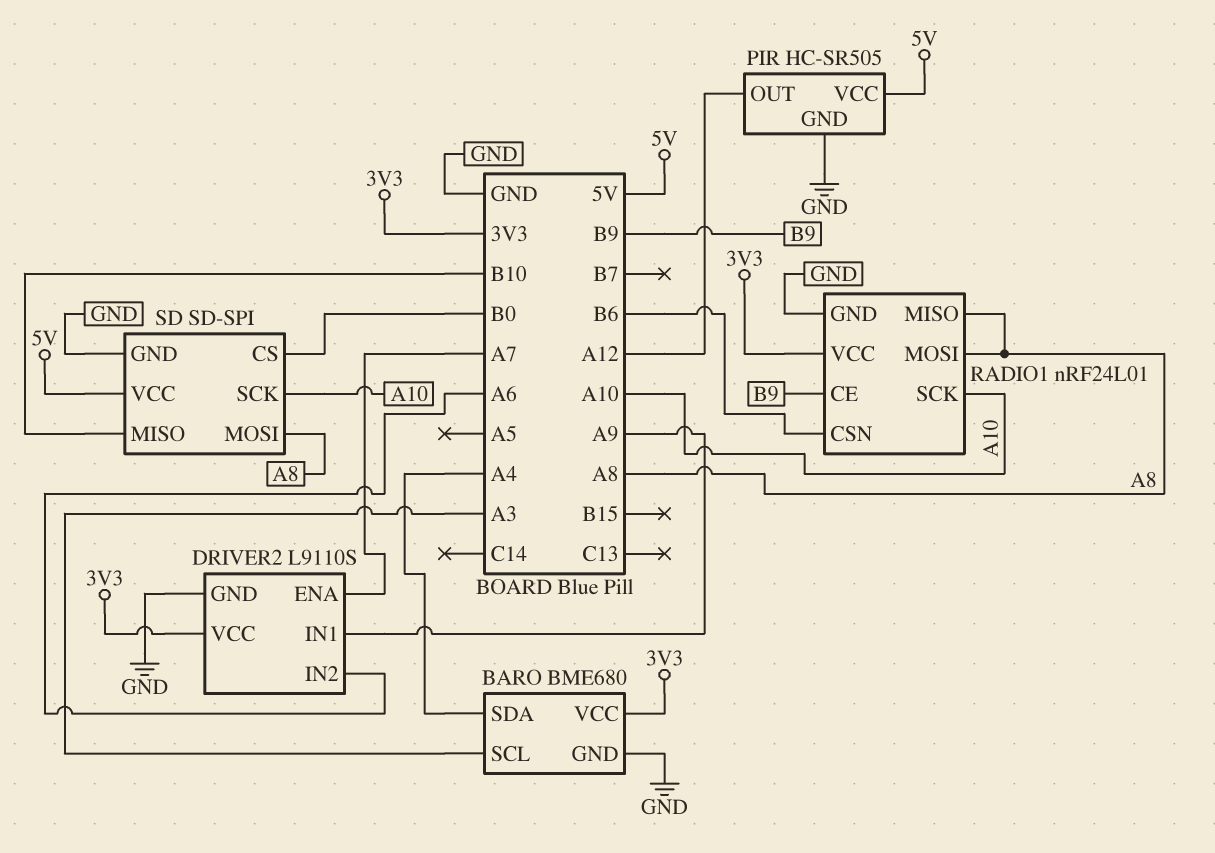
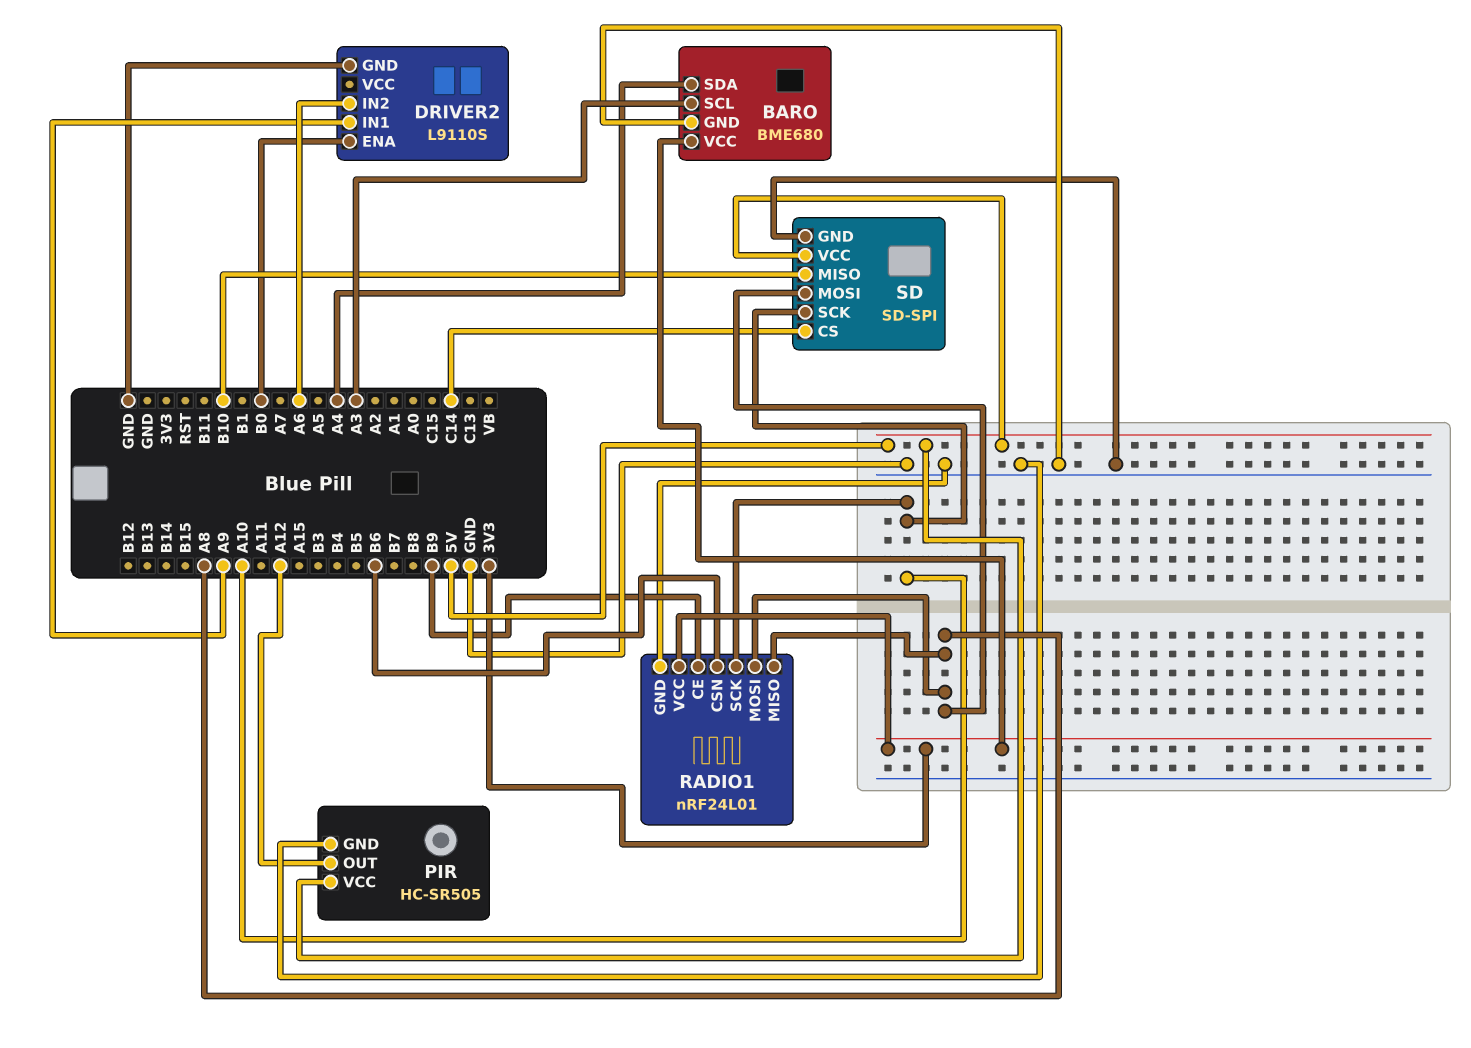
DRIVER2 pin ENA: A7 -> B0
DRIVER2 pin VCC: 3V3 -> none
SD pin CS: B0 -> C14

